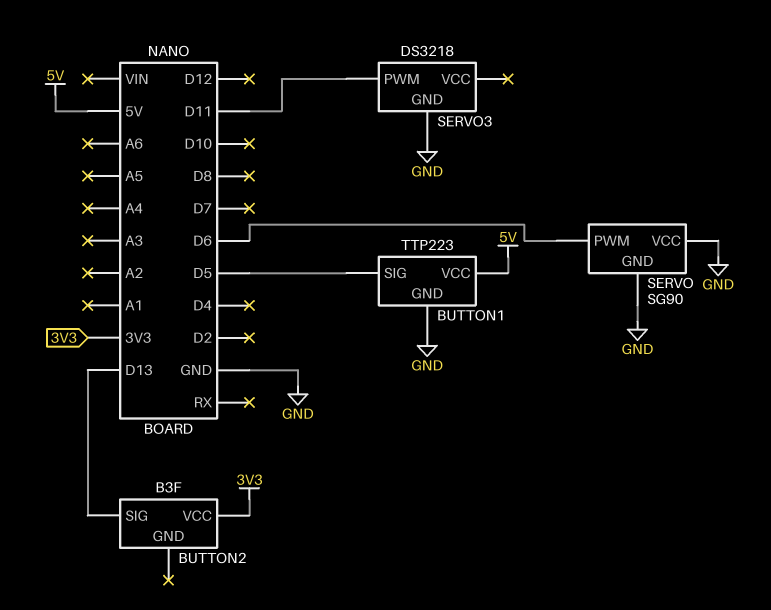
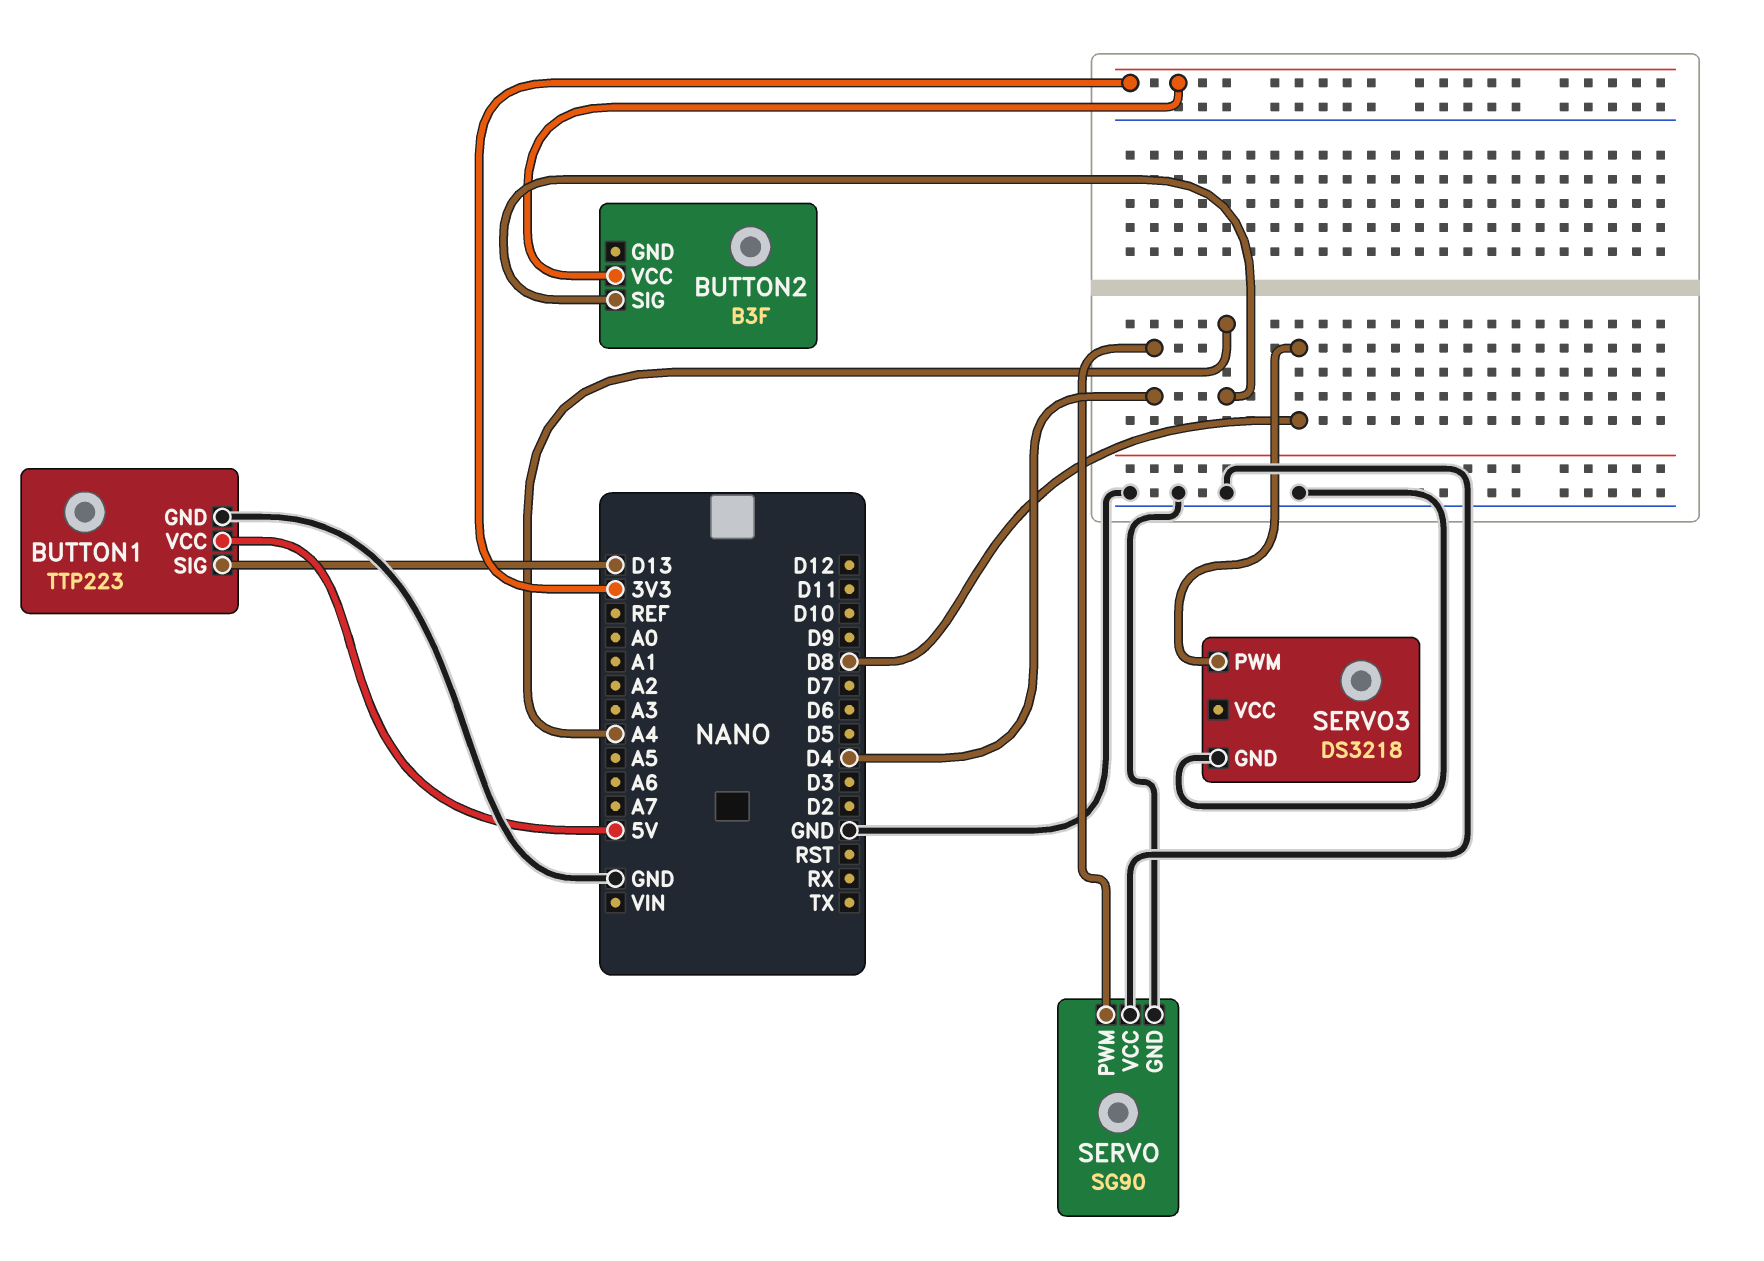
BUTTON1 pin SIG: D5 -> D13
BUTTON2 pin SIG: D13 -> A4
SERVO pin PWM: D6 -> D4
SERVO3 pin PWM: D11 -> D8

